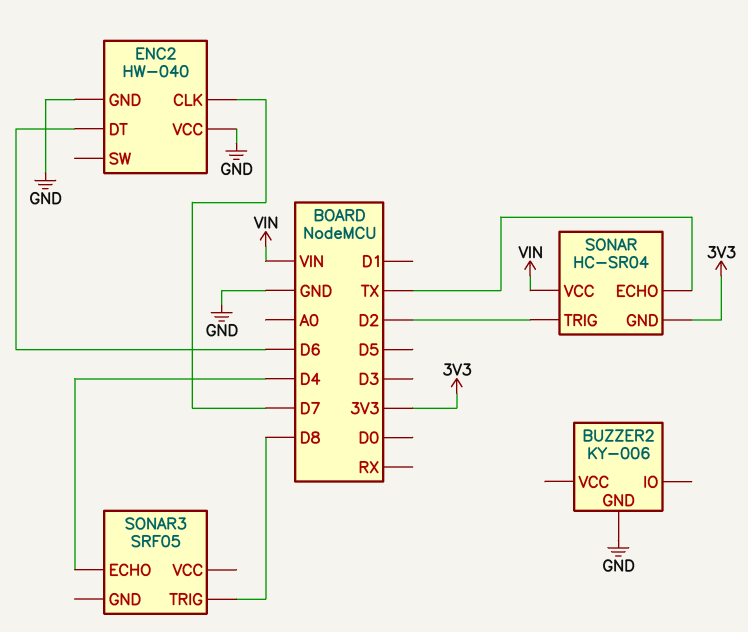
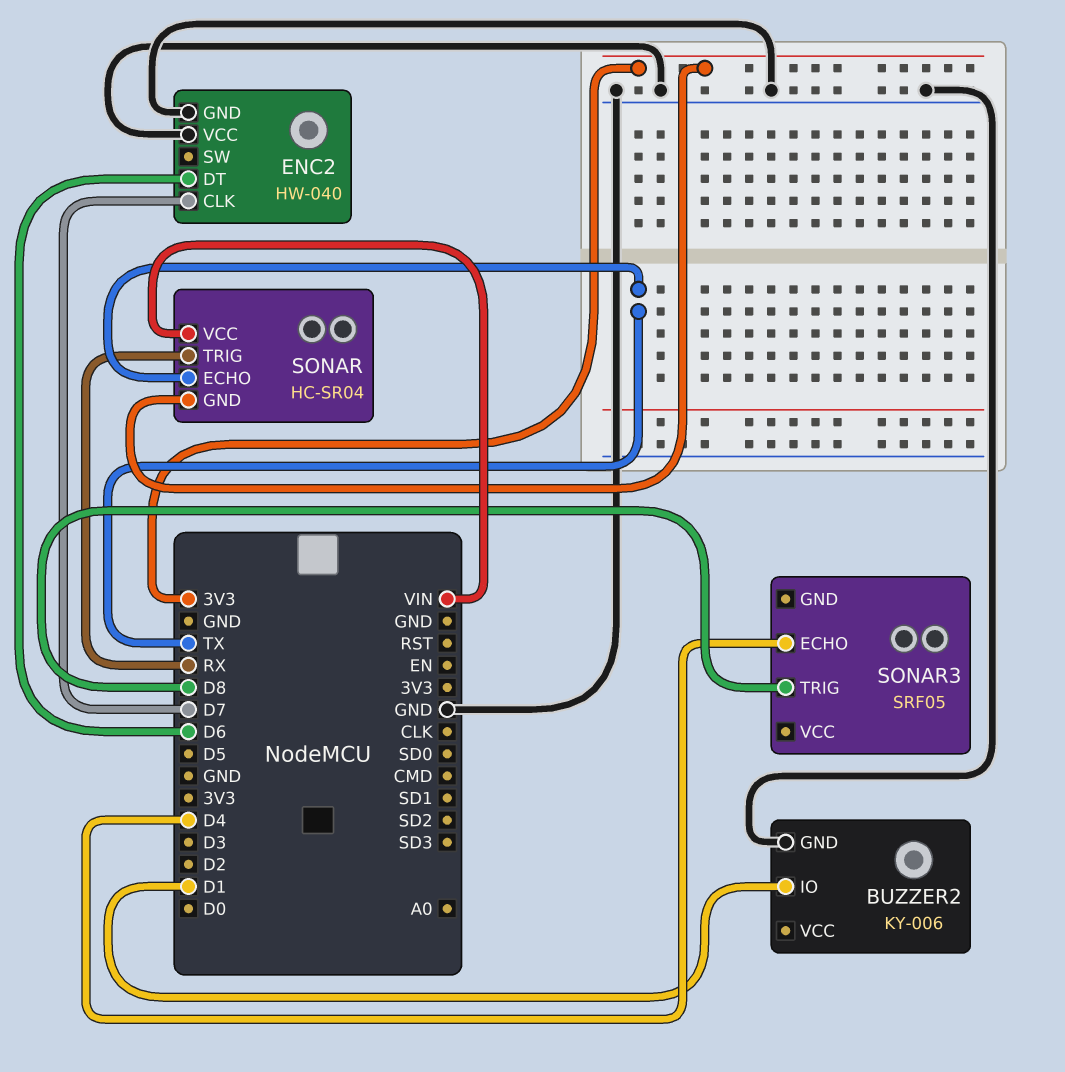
BUZZER2 pin IO: none -> D1
SONAR pin TRIG: D2 -> RX

